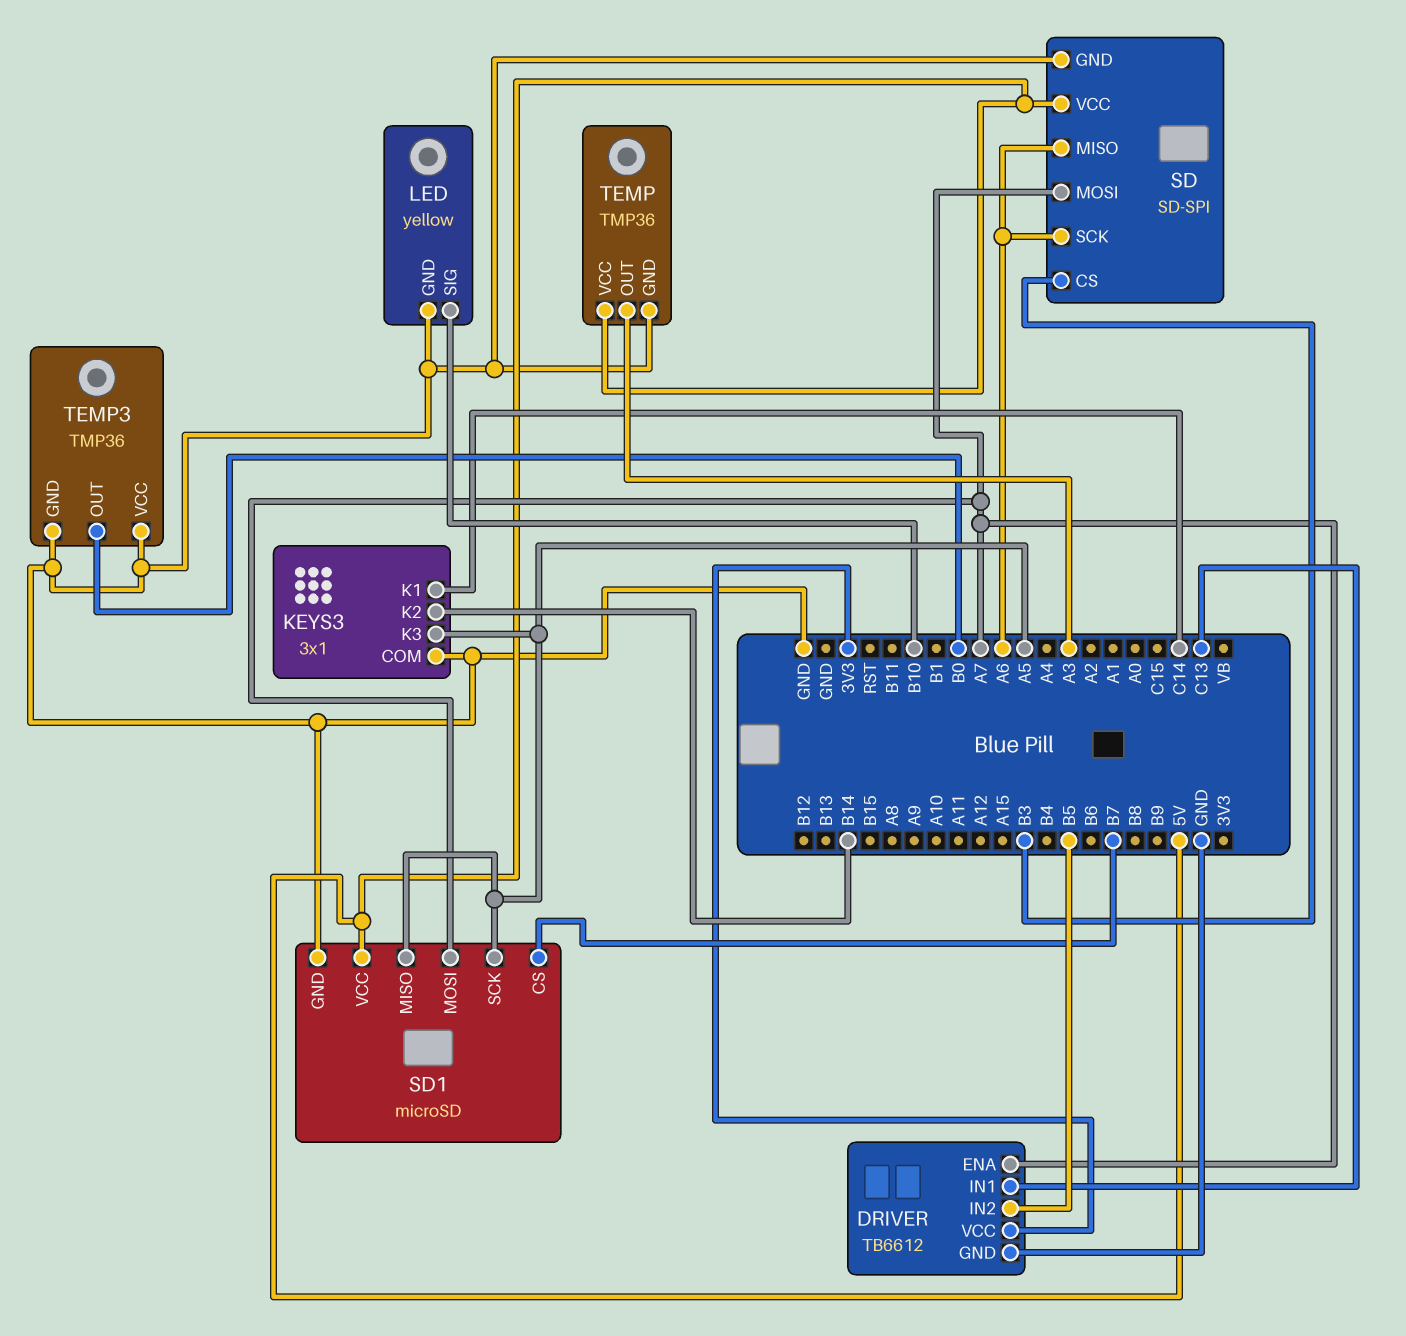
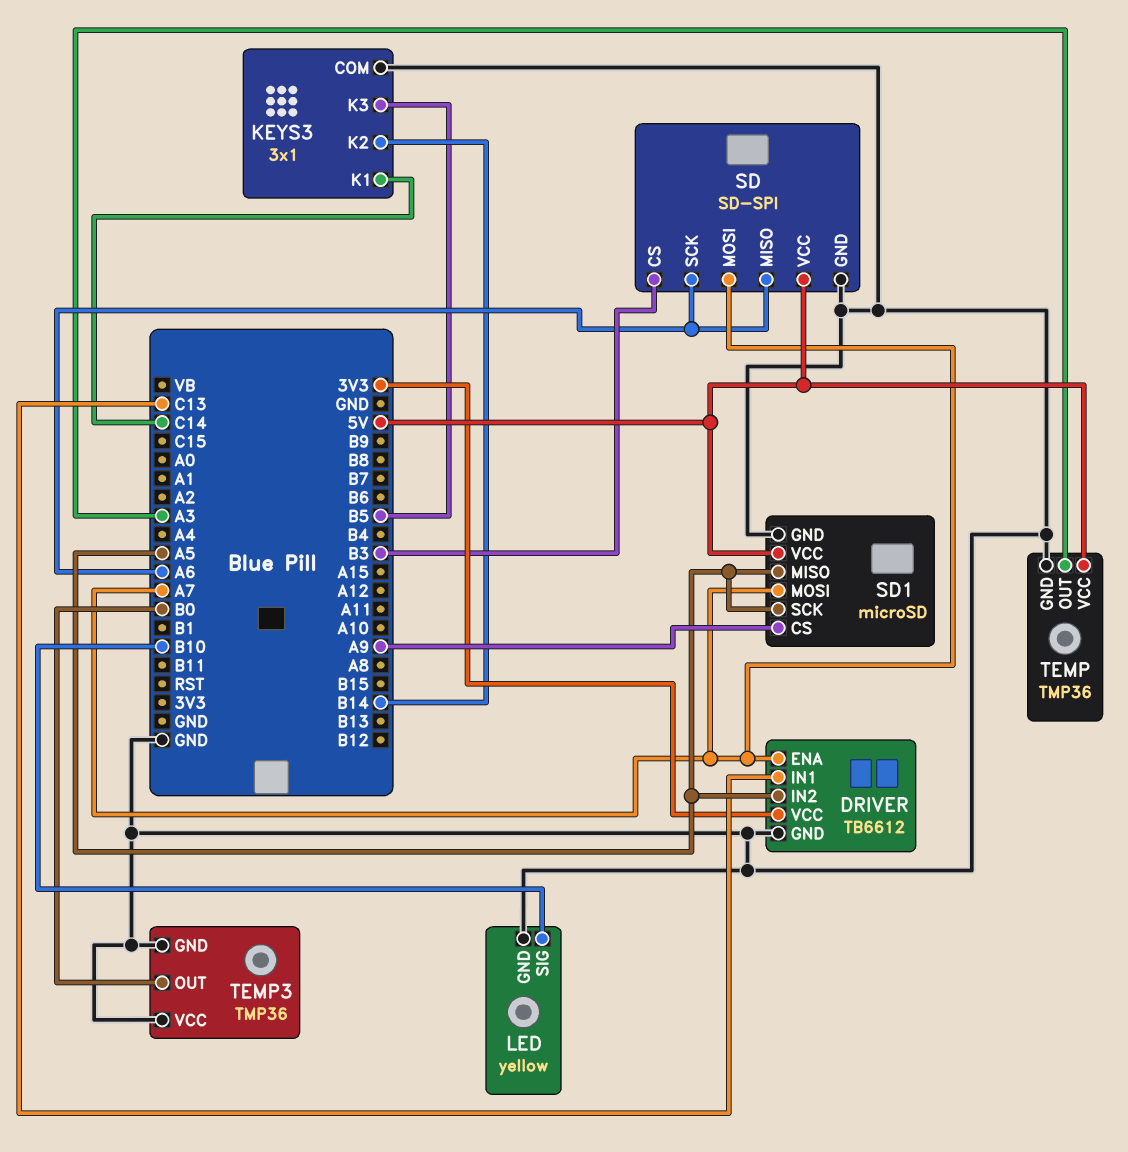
DRIVER pin IN2: B5 -> A5
KEYS3 pin K3: A5 -> B5
SD1 pin CS: B7 -> A9

